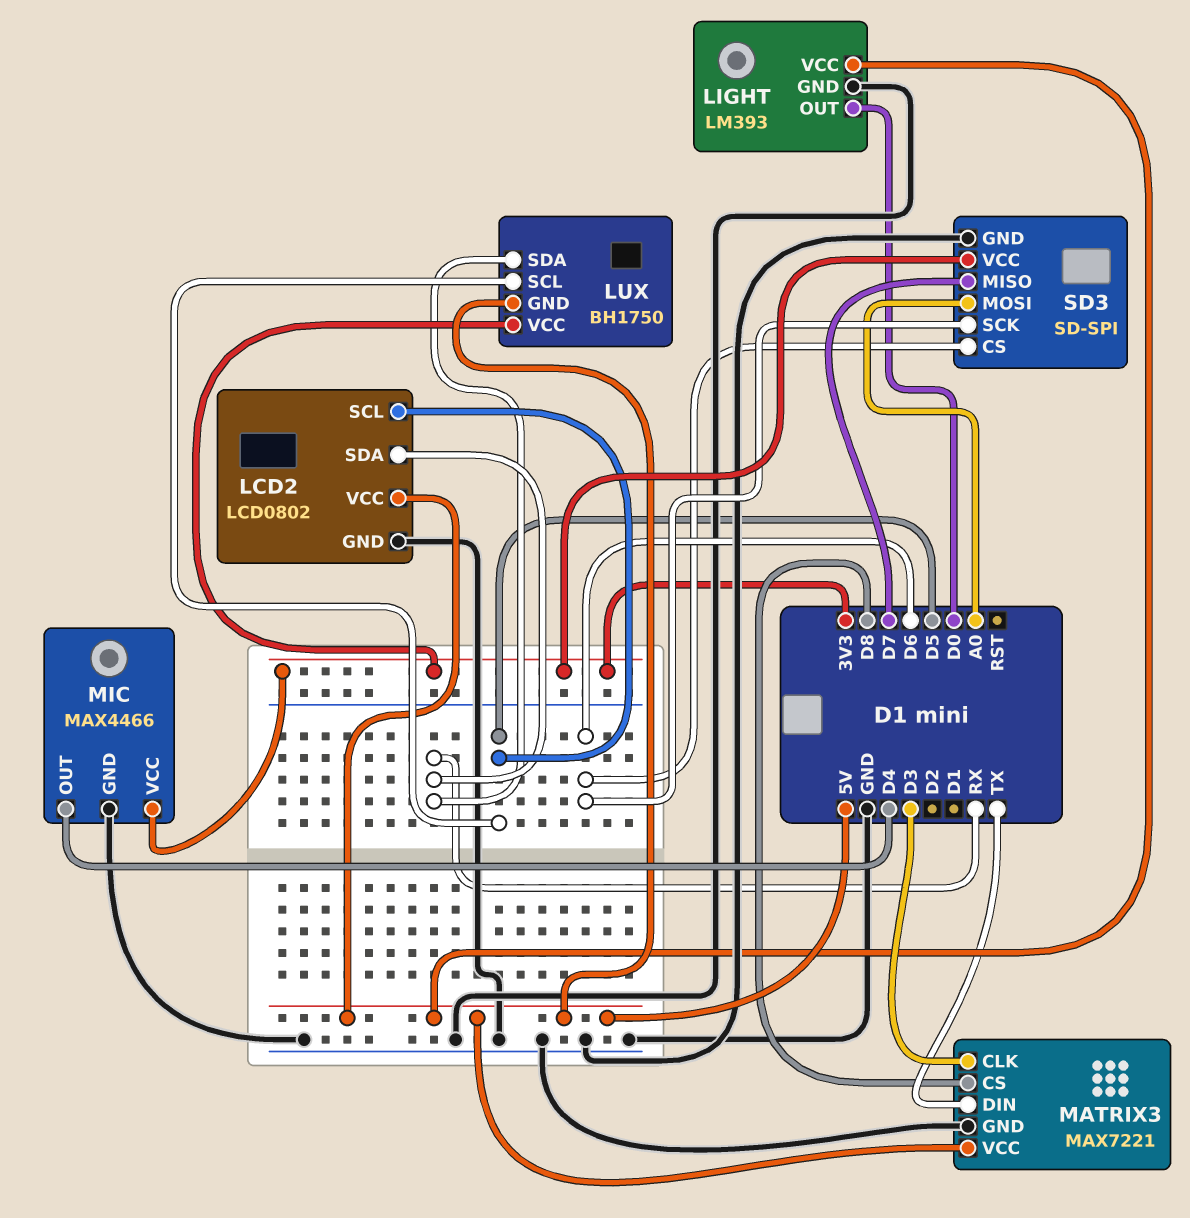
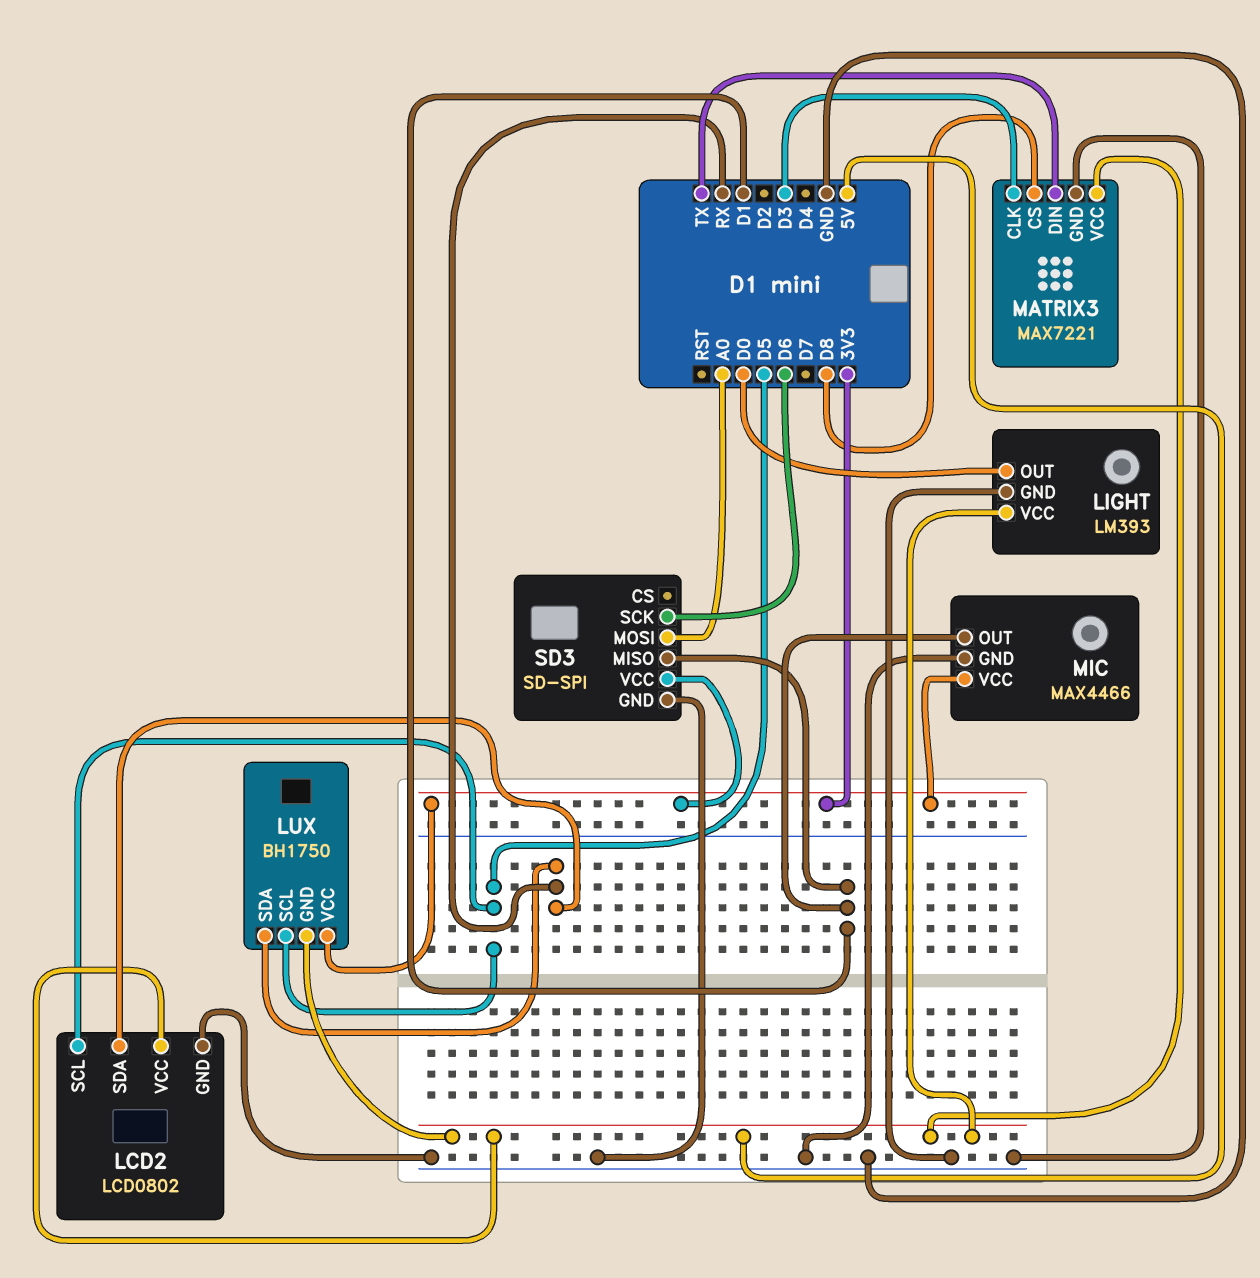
MIC pin OUT: D4 -> D1
SD3 pin CS: D6 -> none
SD3 pin MISO: D7 -> D1

